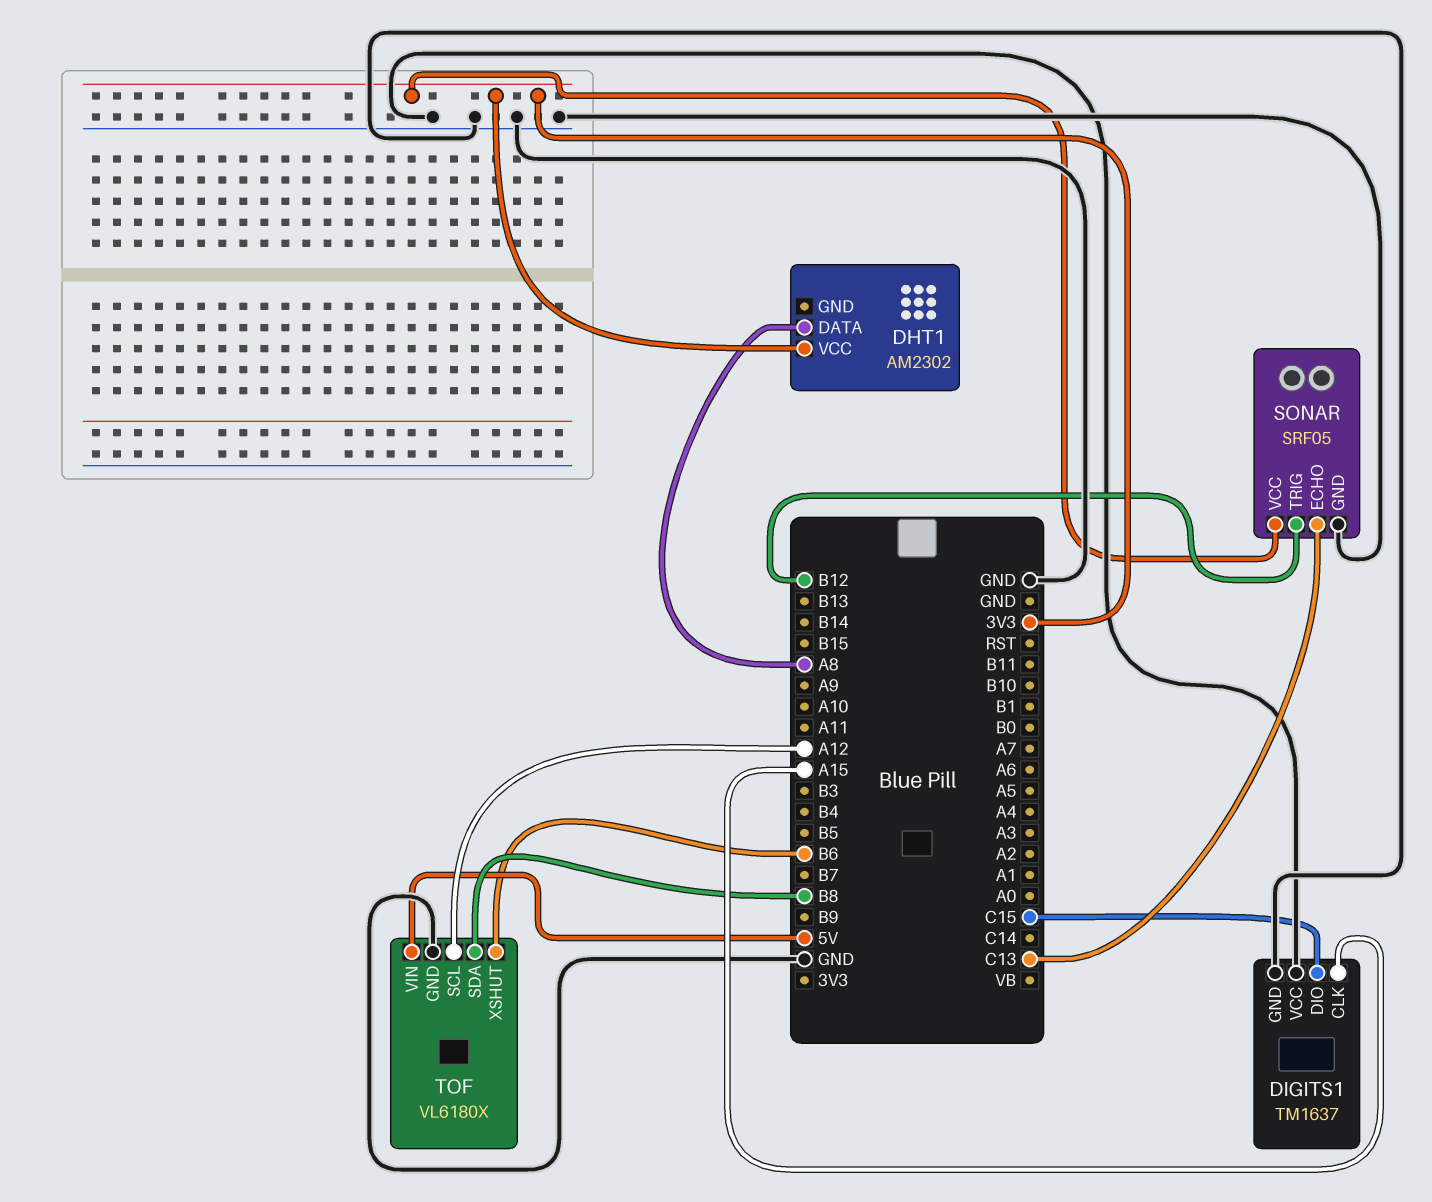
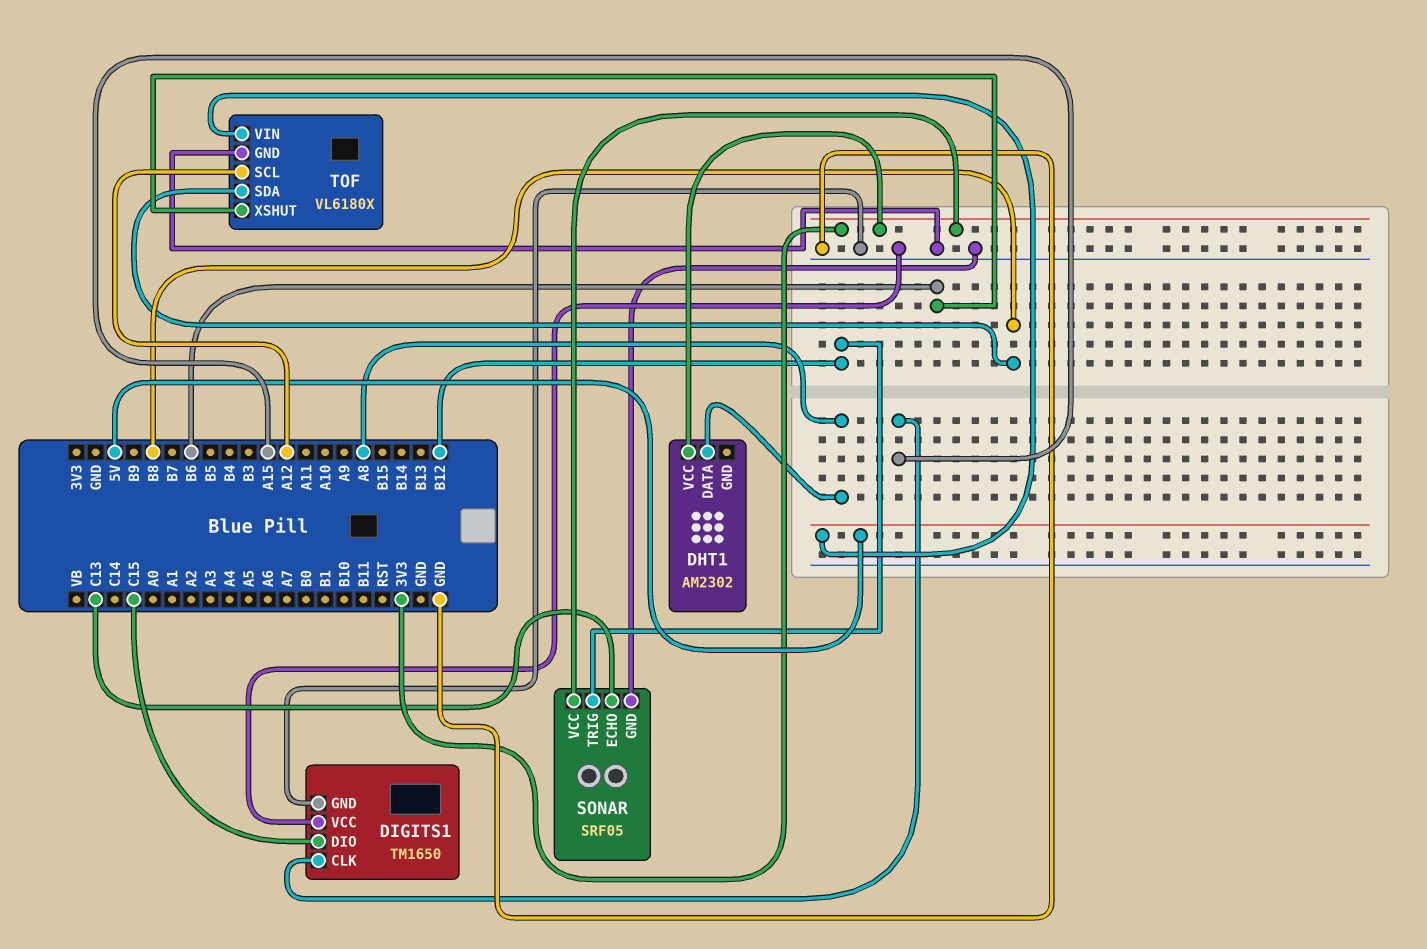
DIGITS1: TM1637 -> TM1650

